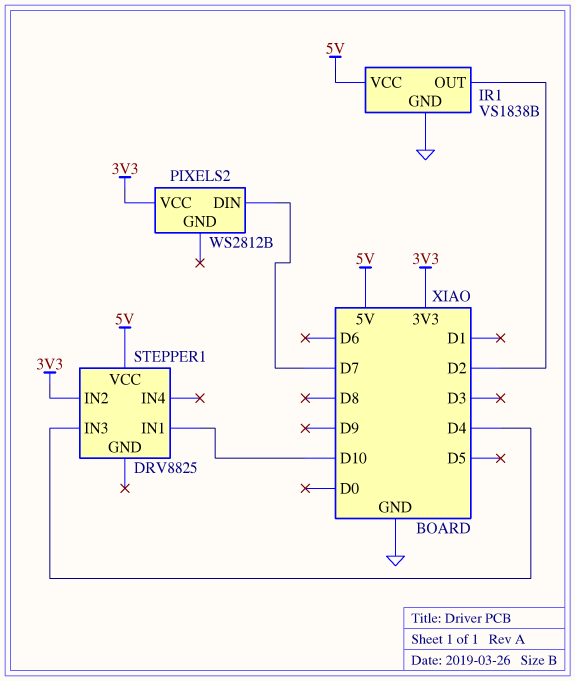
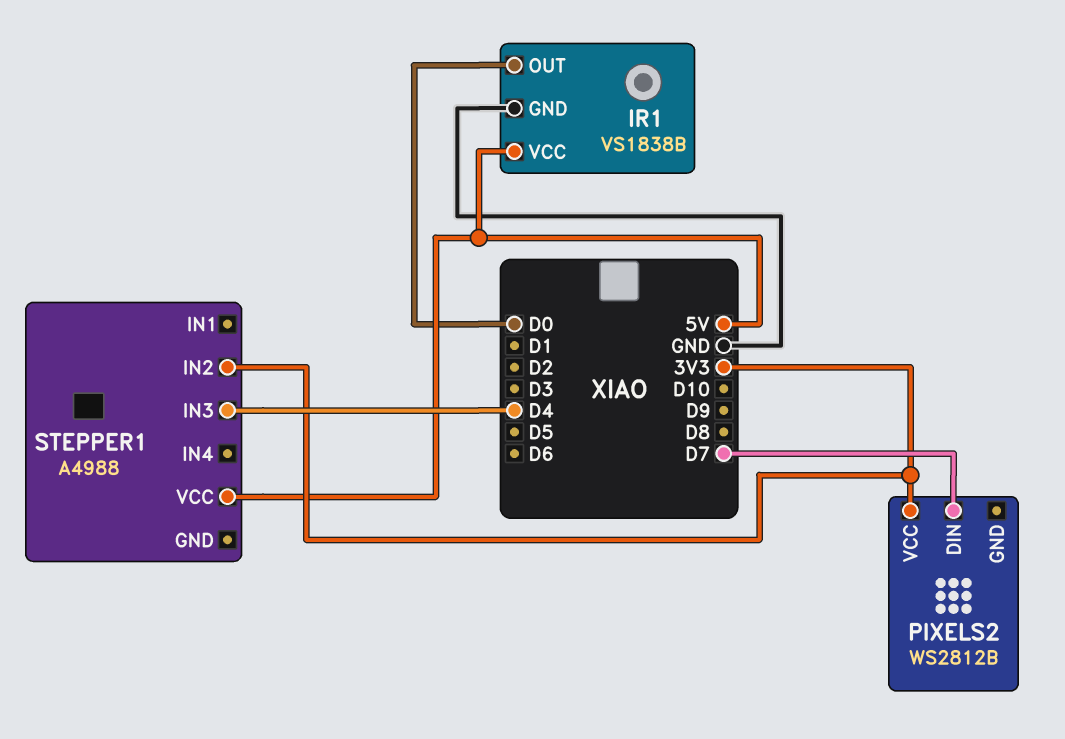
IR1 pin OUT: D2 -> D0
STEPPER1: DRV8825 -> A4988
STEPPER1 pin IN1: D10 -> none

